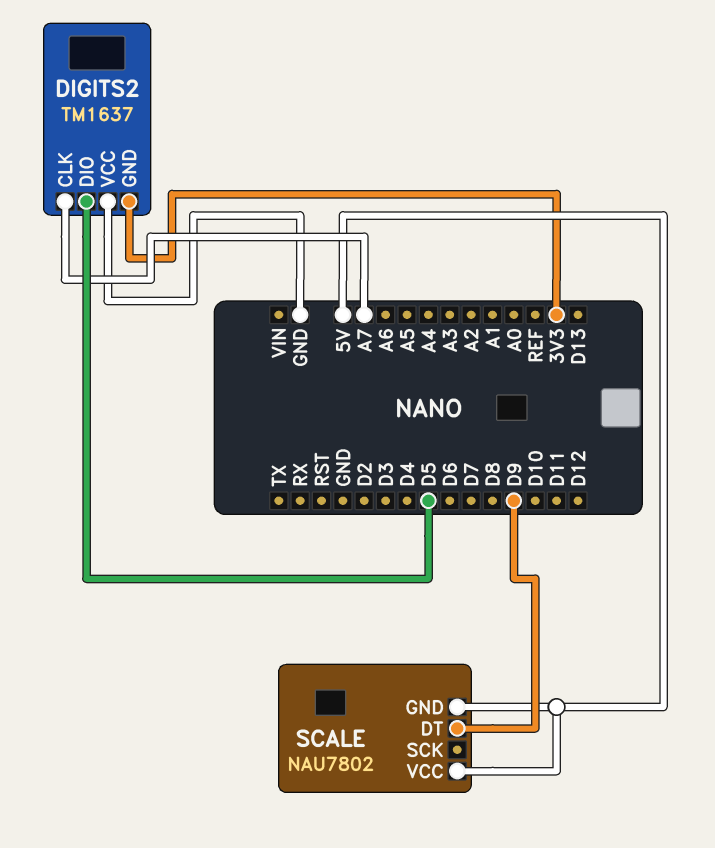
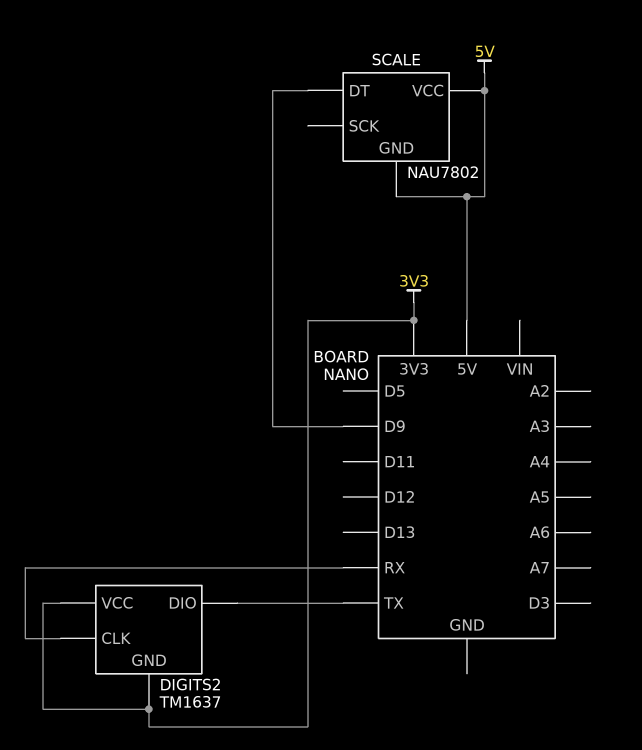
DIGITS2 pin CLK: A7 -> RX
DIGITS2 pin DIO: D5 -> TX
DIGITS2 pin VCC: GND -> 3V3

